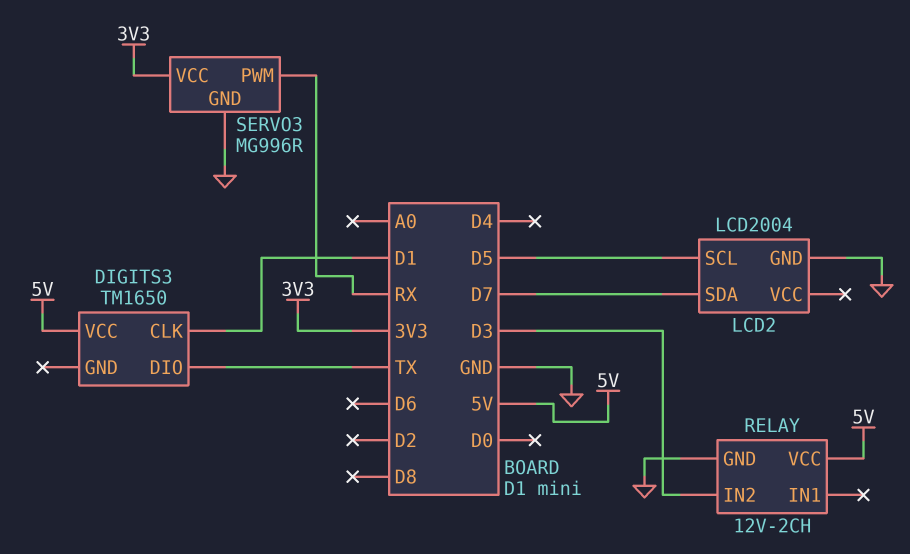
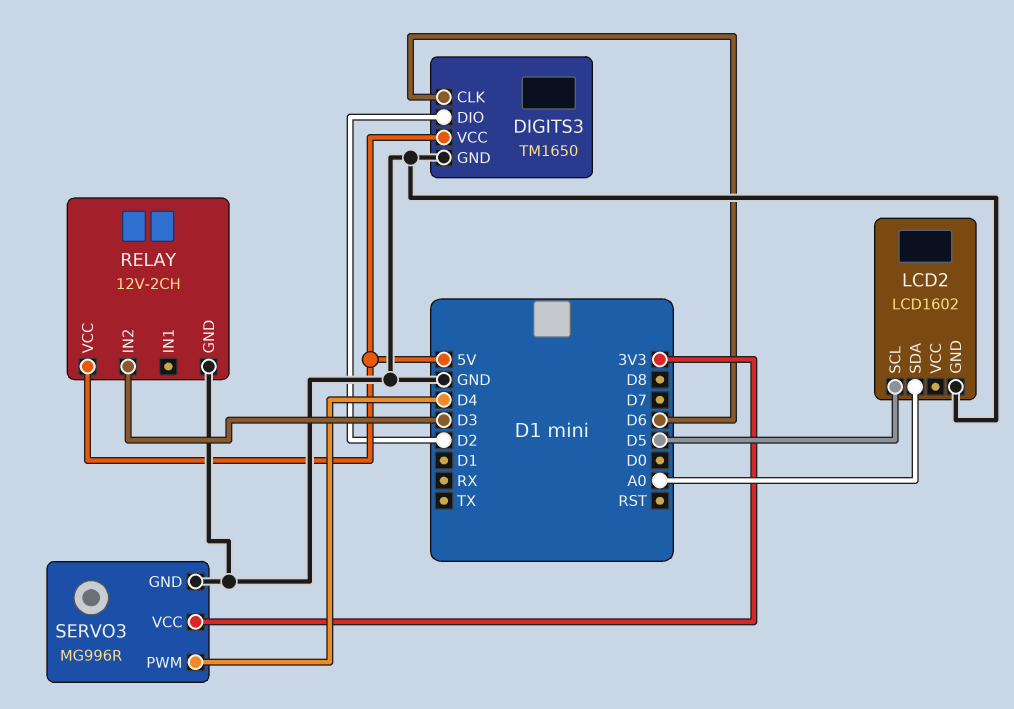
DIGITS3 pin CLK: D1 -> D6
DIGITS3 pin DIO: TX -> D2
DIGITS3 pin GND: none -> GND
LCD2: LCD2004 -> LCD1602
LCD2 pin SDA: D7 -> A0
SERVO3 pin PWM: RX -> D4

